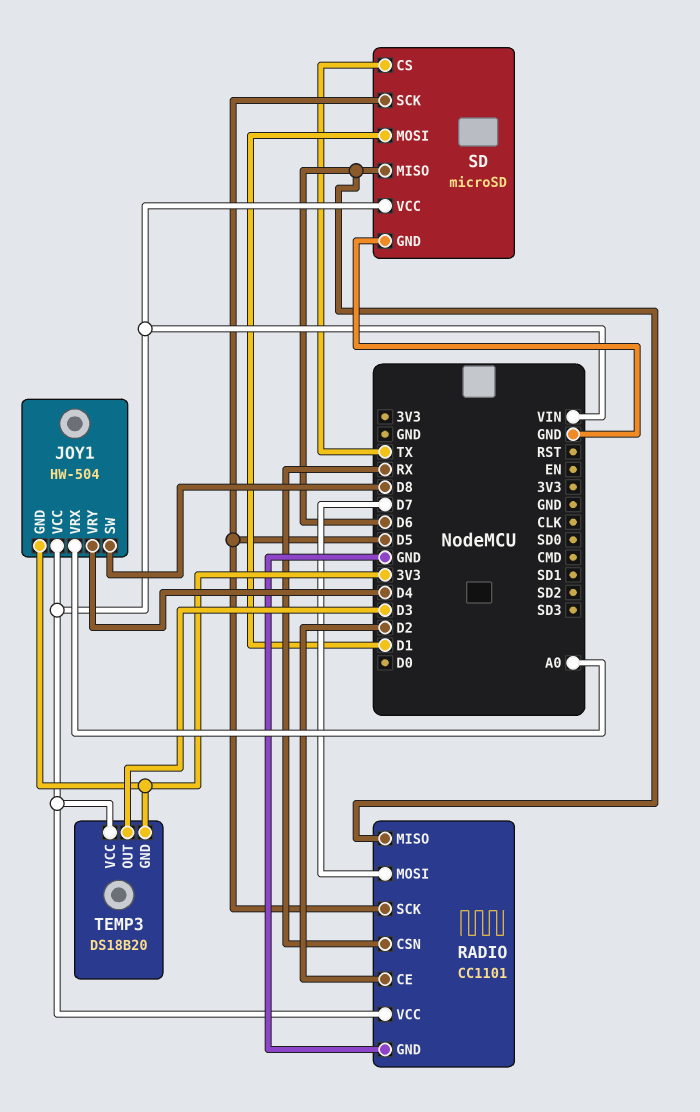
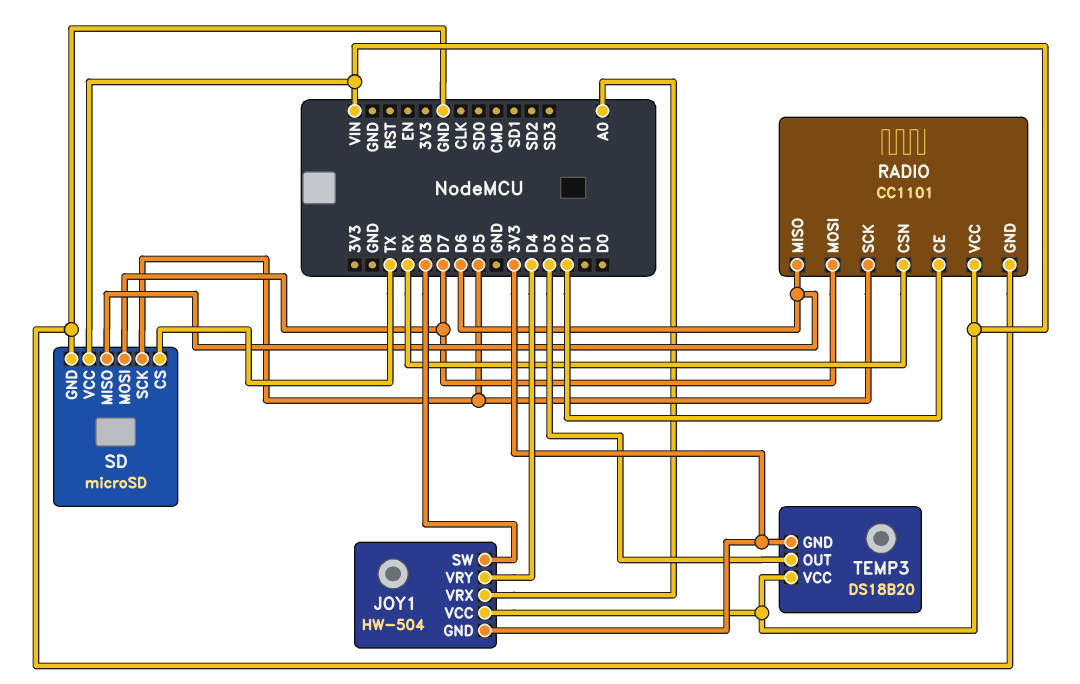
SD pin MOSI: D1 -> D7

